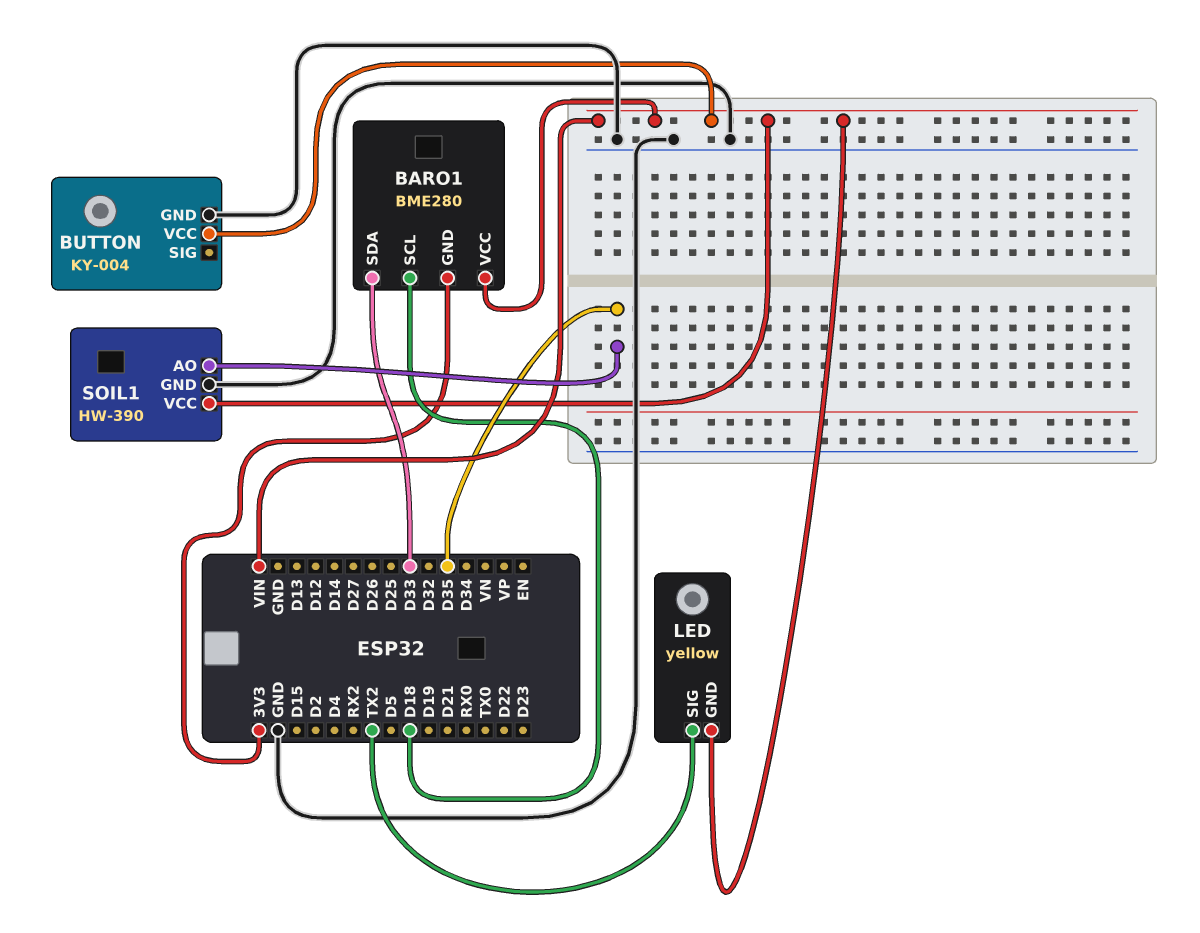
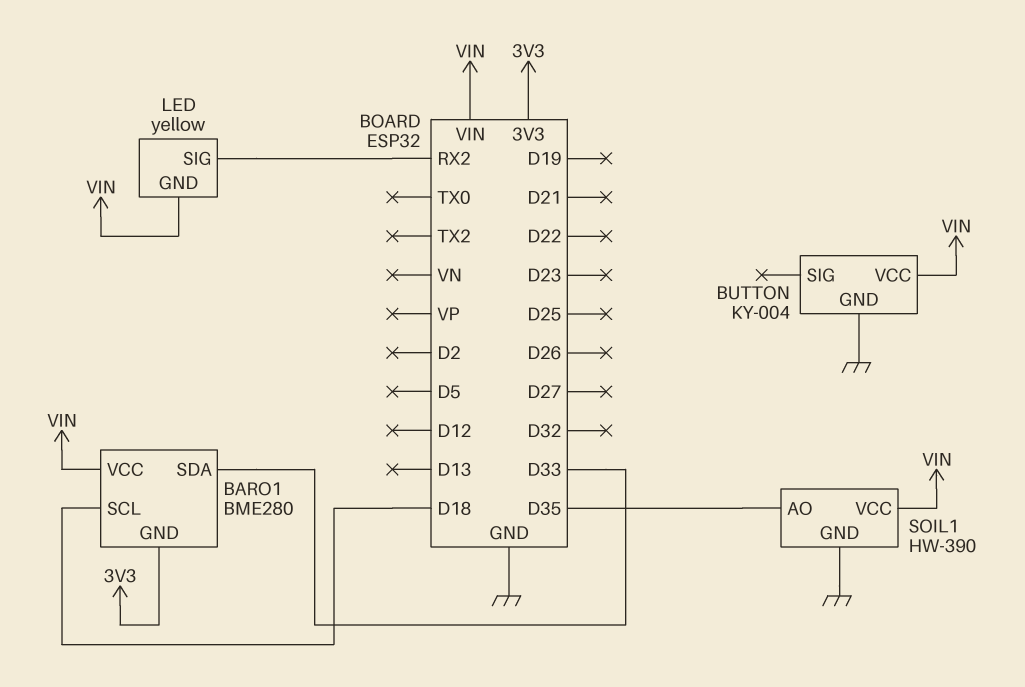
LED pin SIG: TX2 -> RX2

